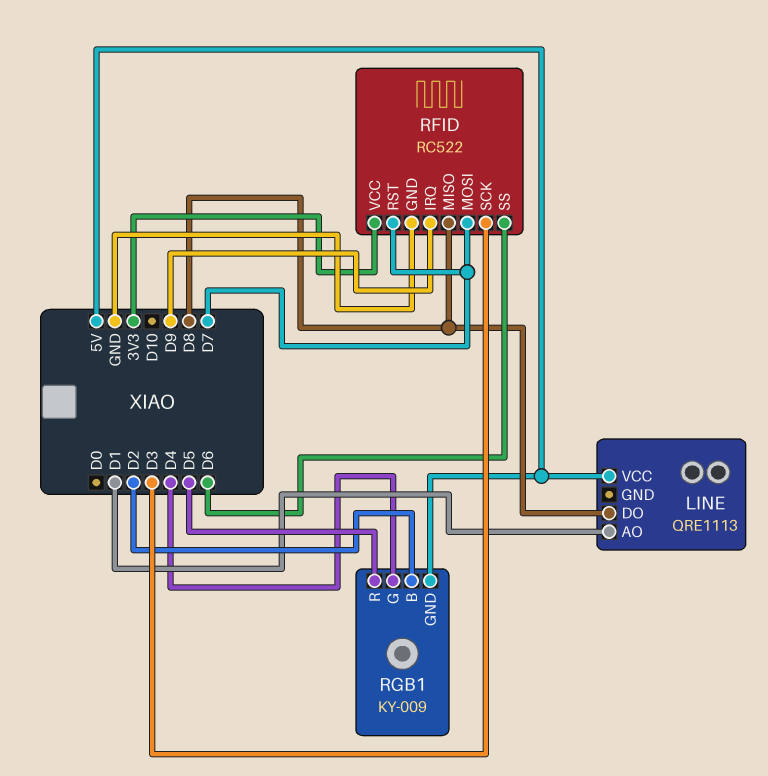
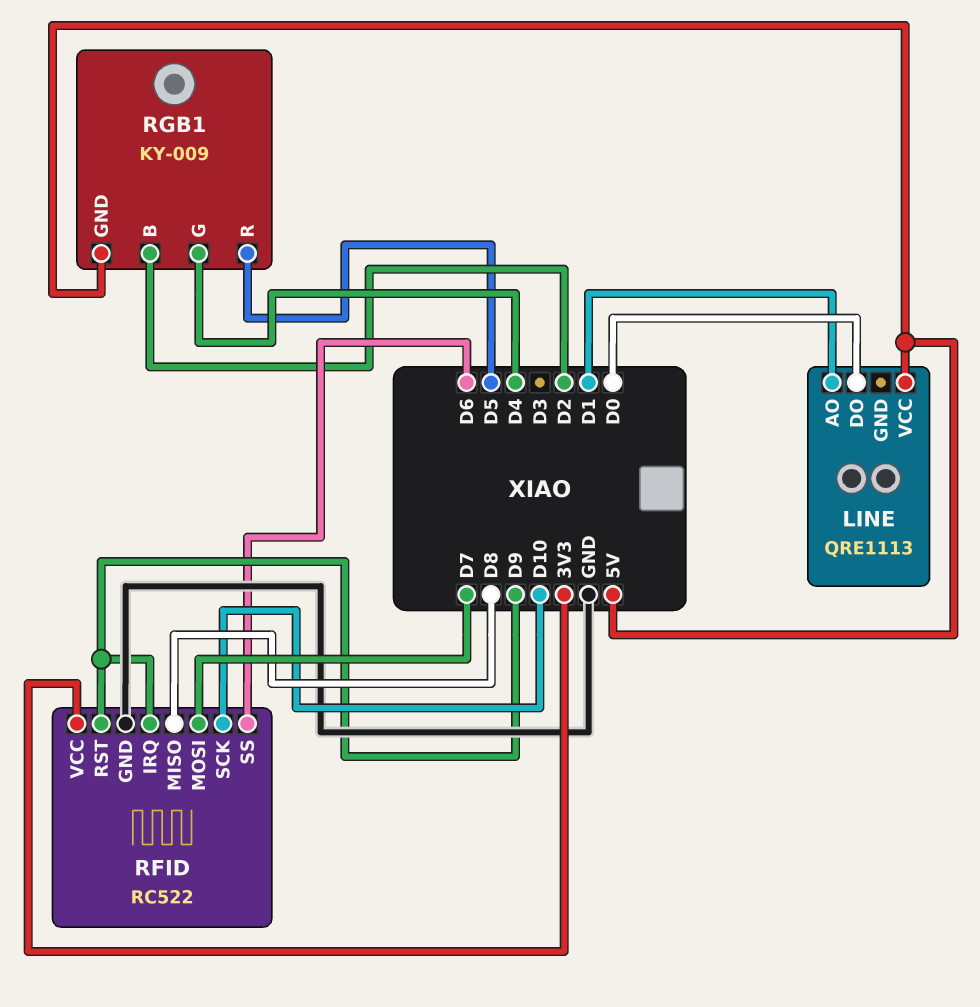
LINE pin DO: D8 -> D0
RFID pin RST: D7 -> D9
RFID pin SCK: D3 -> D10

